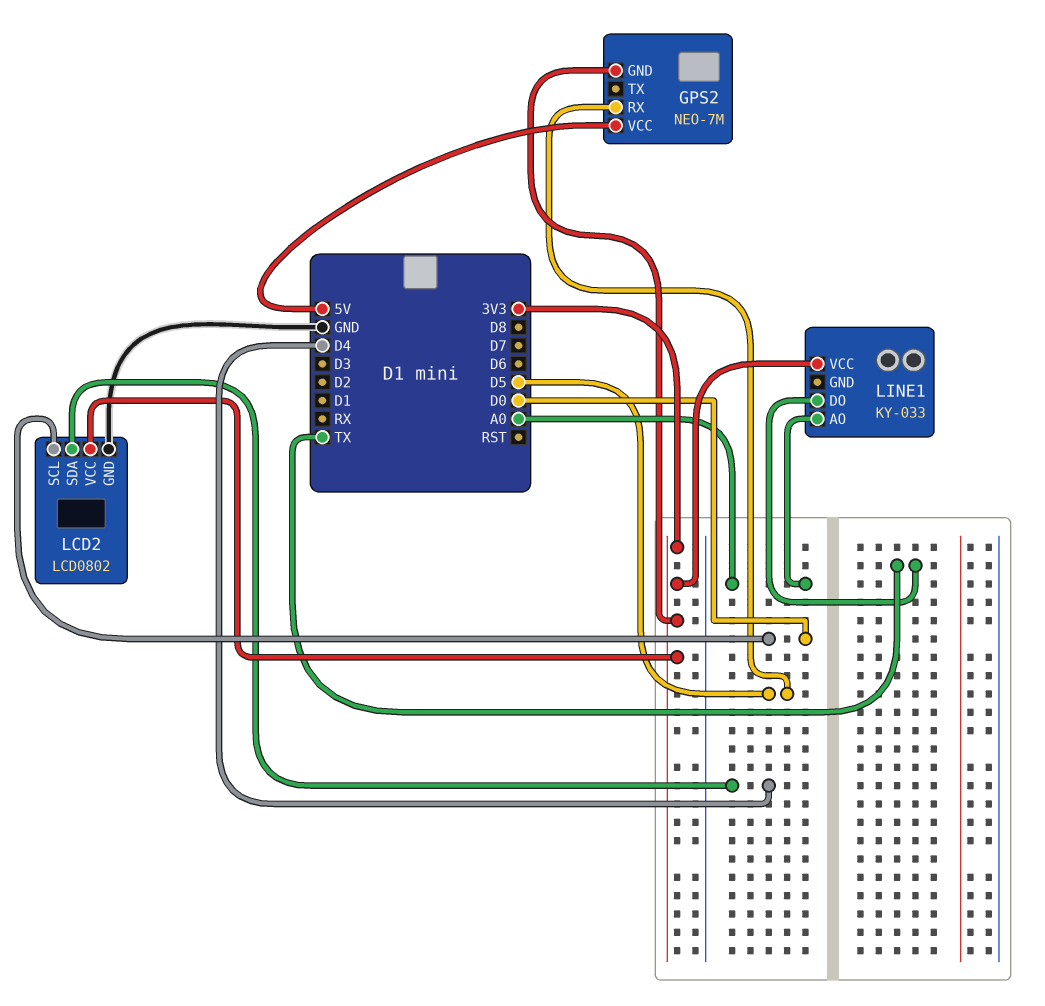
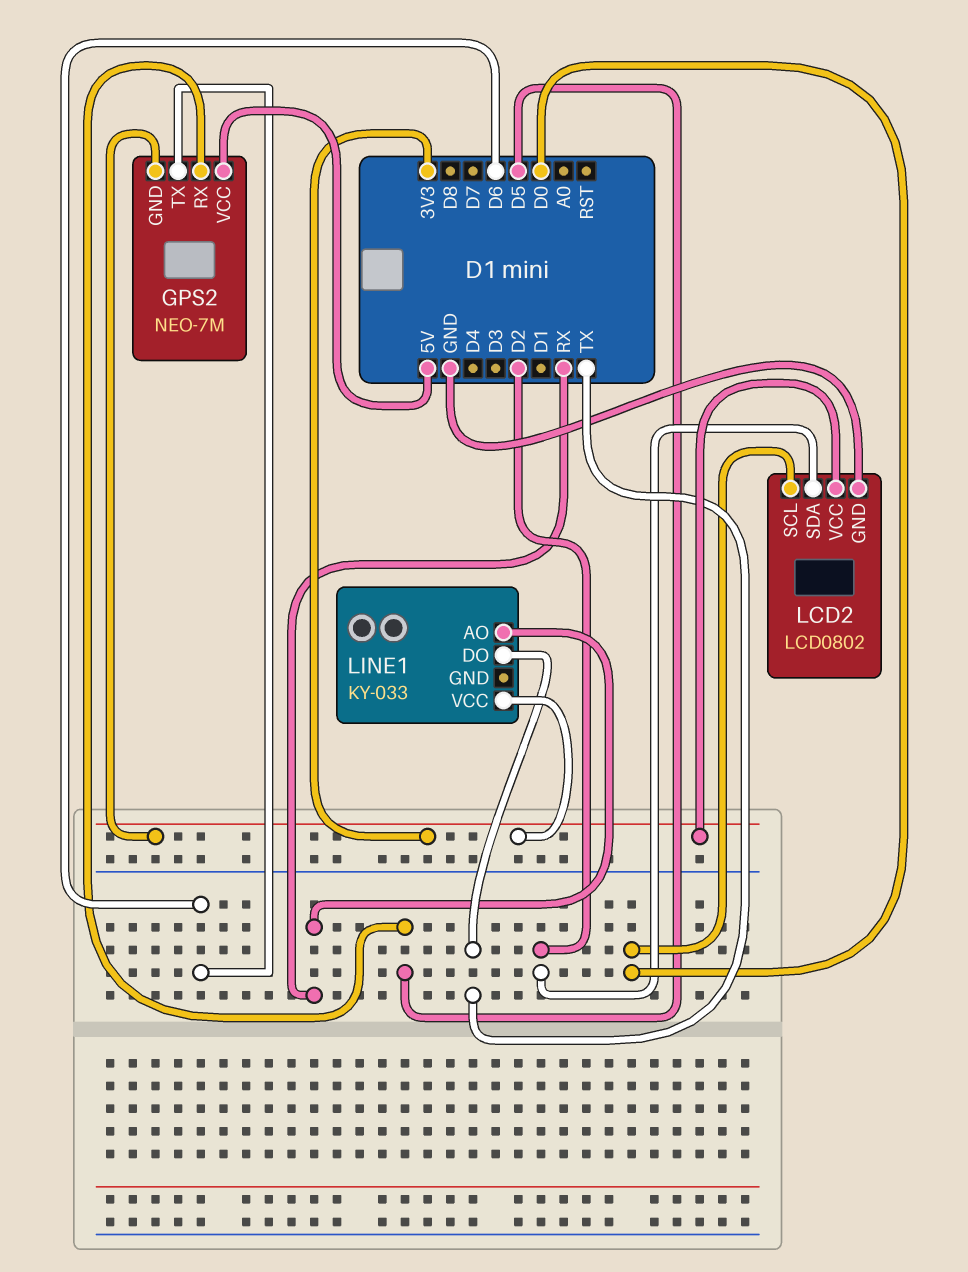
GPS2 pin TX: none -> D6
LCD2 pin SDA: D4 -> D2
LINE1 pin AO: A0 -> RX

